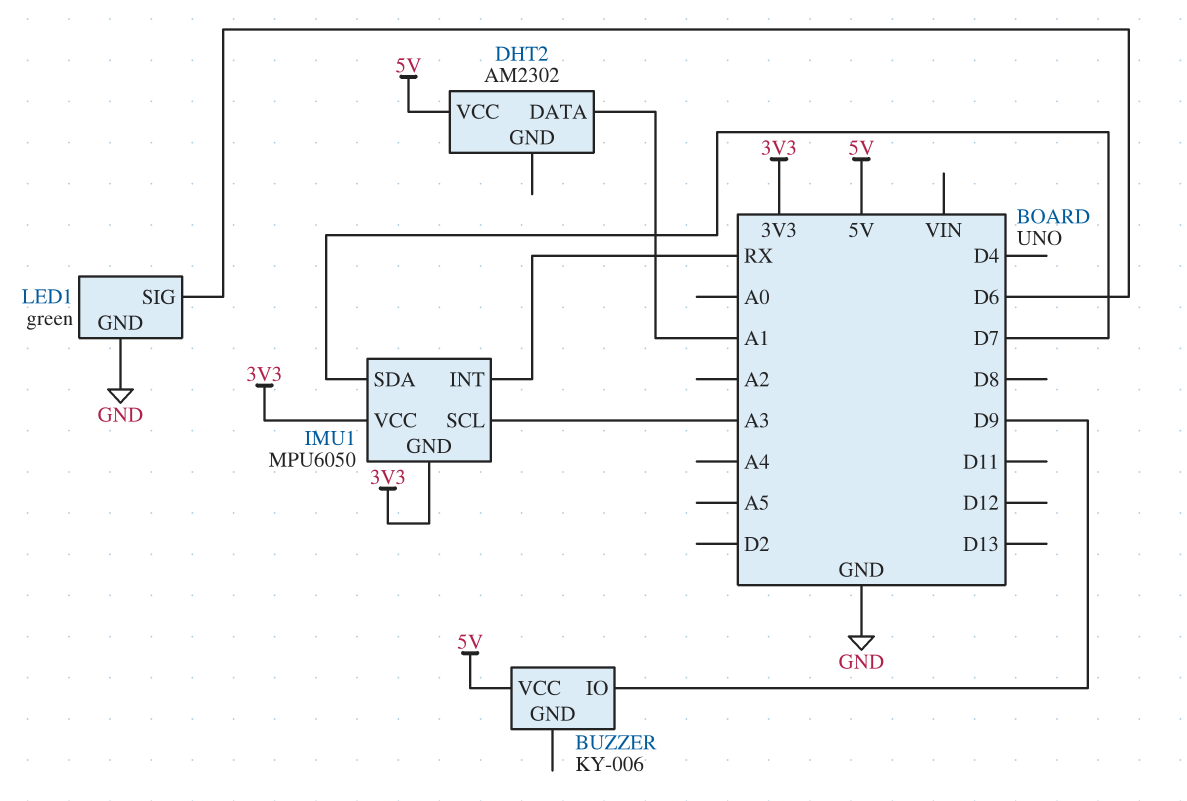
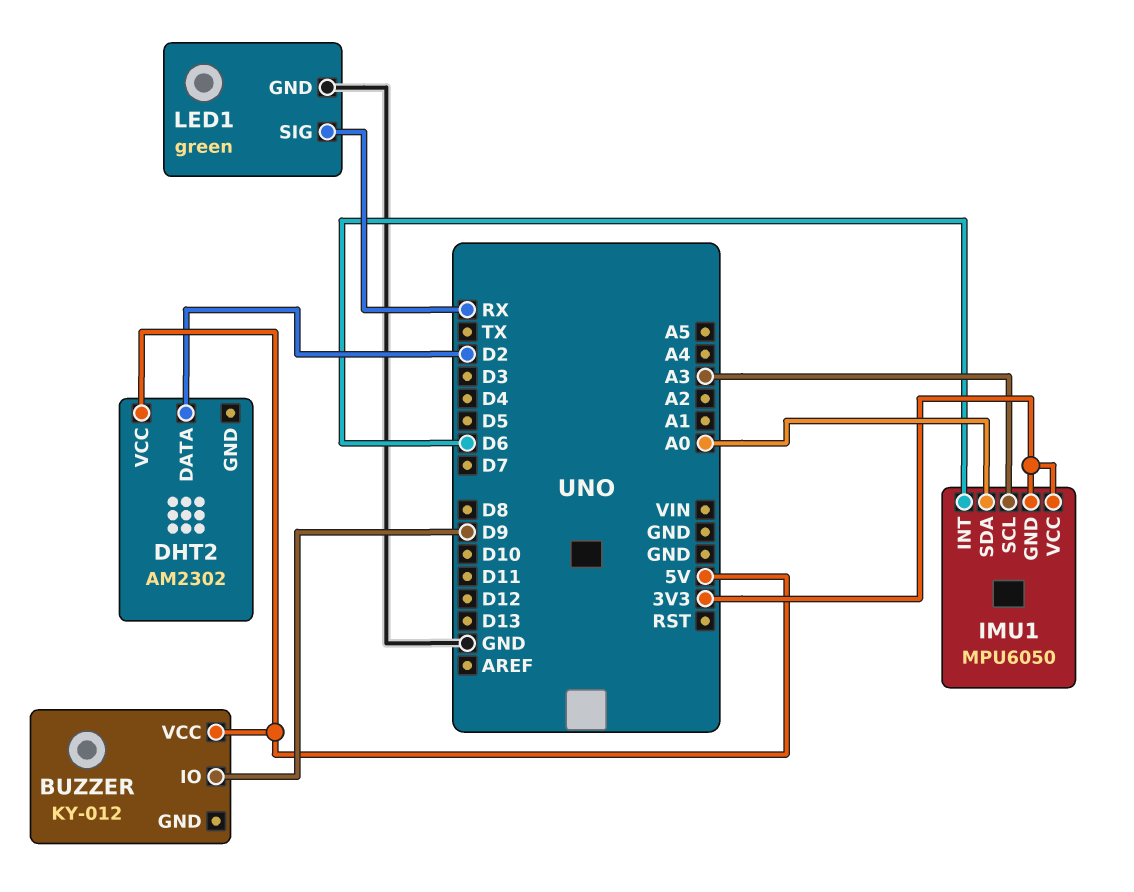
BUZZER: KY-006 -> KY-012
DHT2 pin DATA: A1 -> D2
IMU1 pin INT: RX -> D6
IMU1 pin SDA: D7 -> A0
LED1 pin SIG: D6 -> RX

